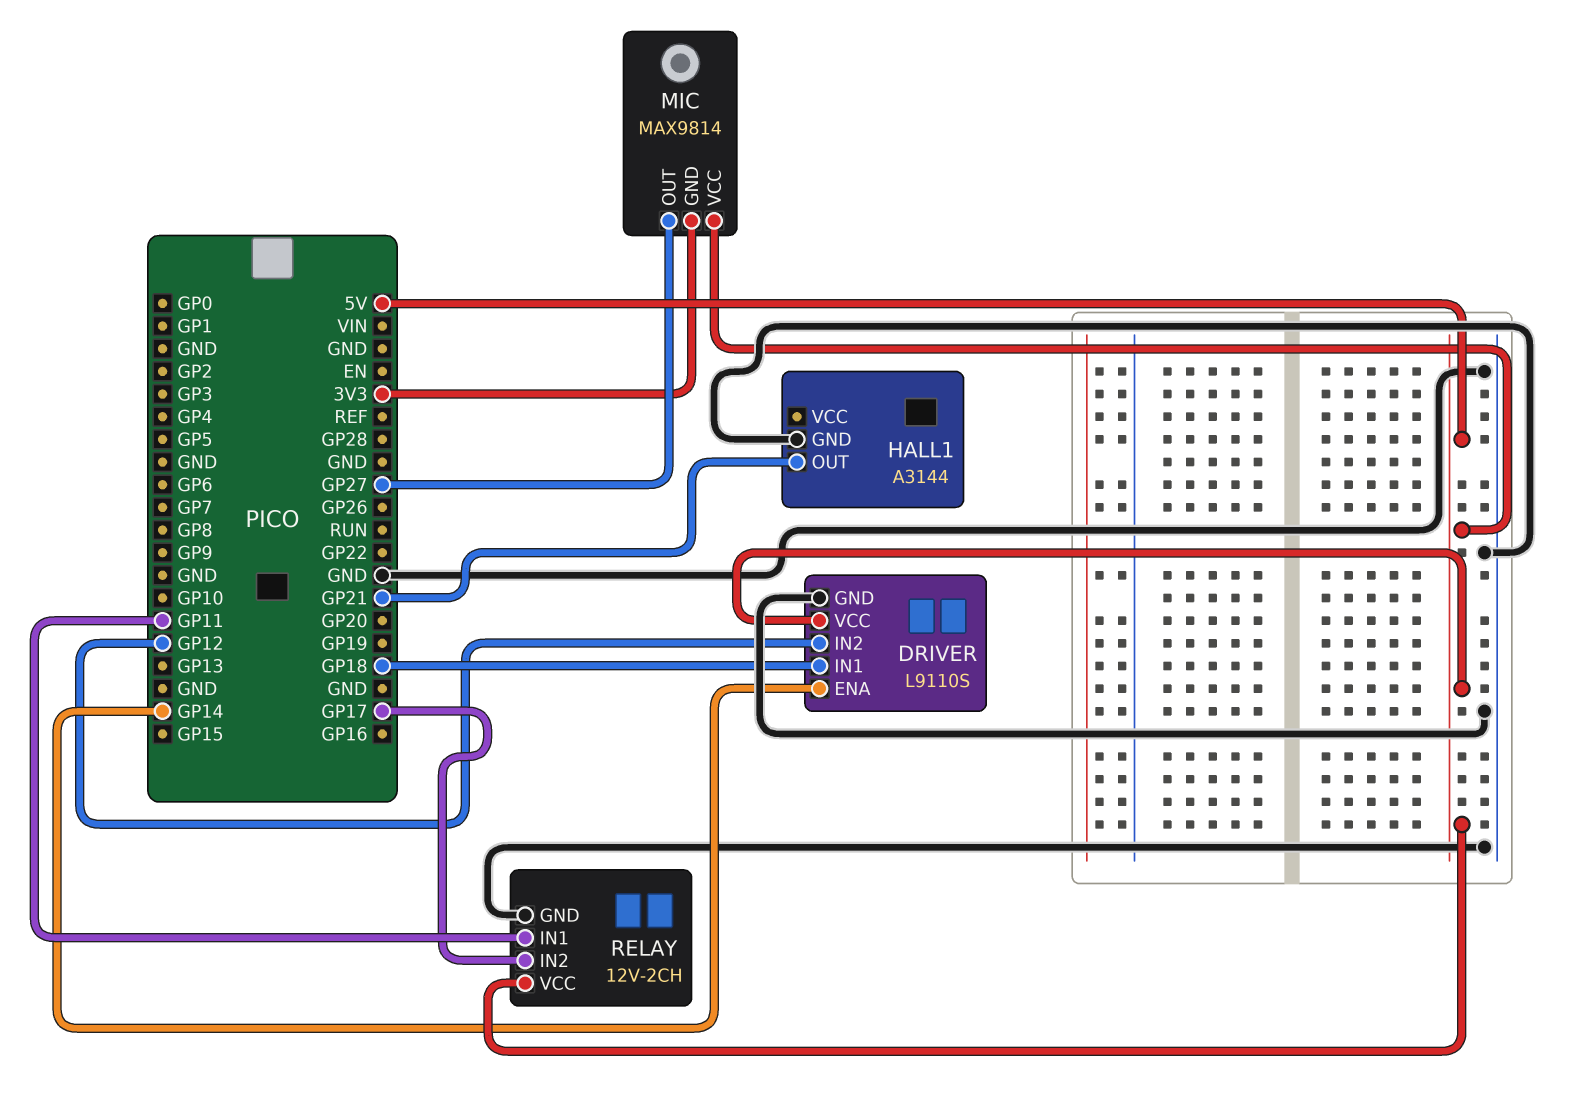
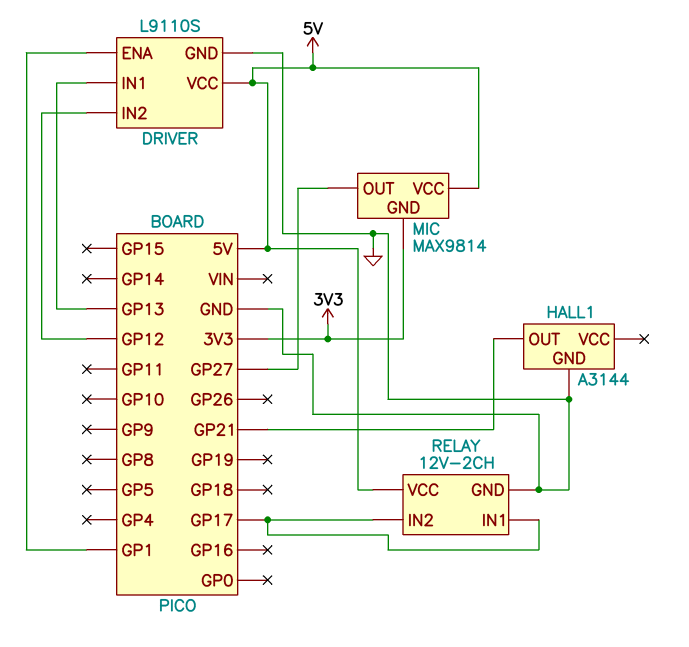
DRIVER pin ENA: GP14 -> GP1
DRIVER pin IN1: GP18 -> GP13
RELAY pin IN1: GP11 -> GP17

